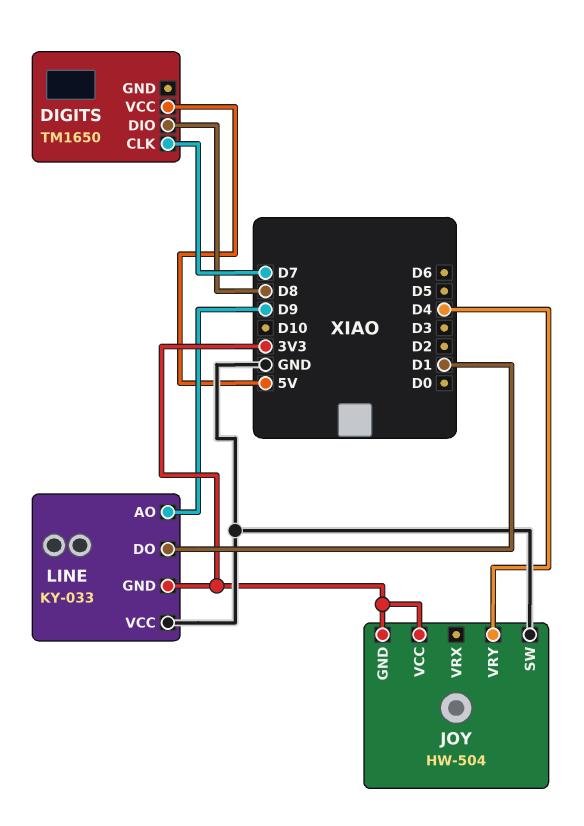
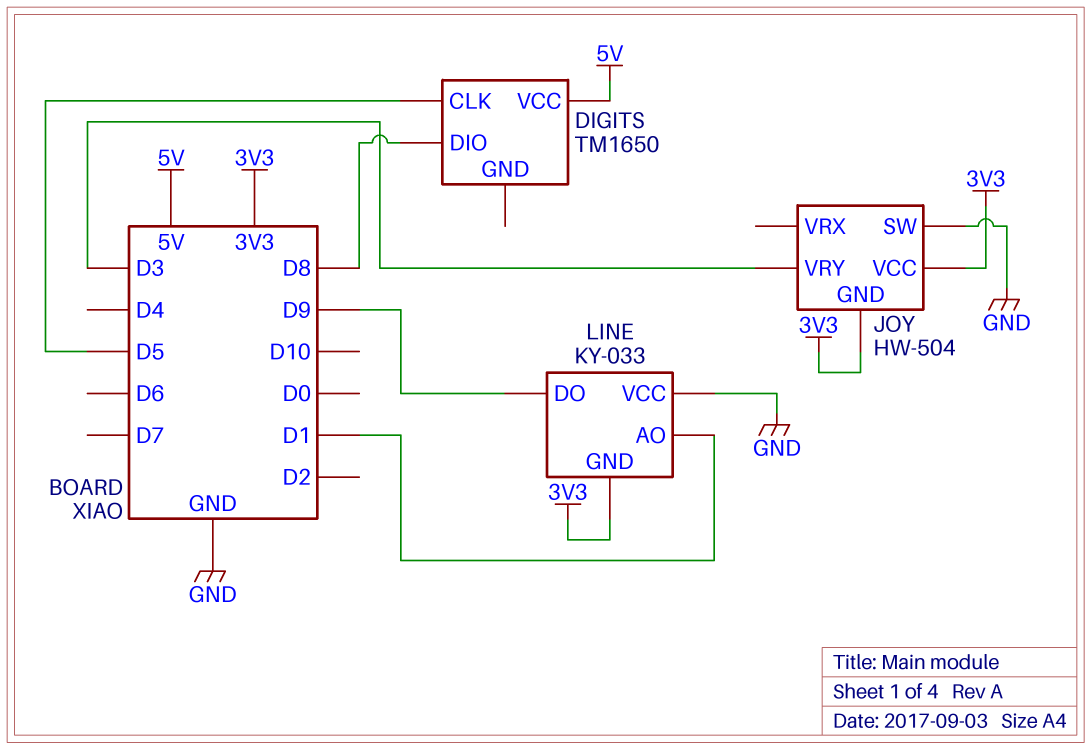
DIGITS pin CLK: D7 -> D5
JOY pin VRY: D4 -> D3
LINE pin AO: D9 -> D1
LINE pin DO: D1 -> D9

